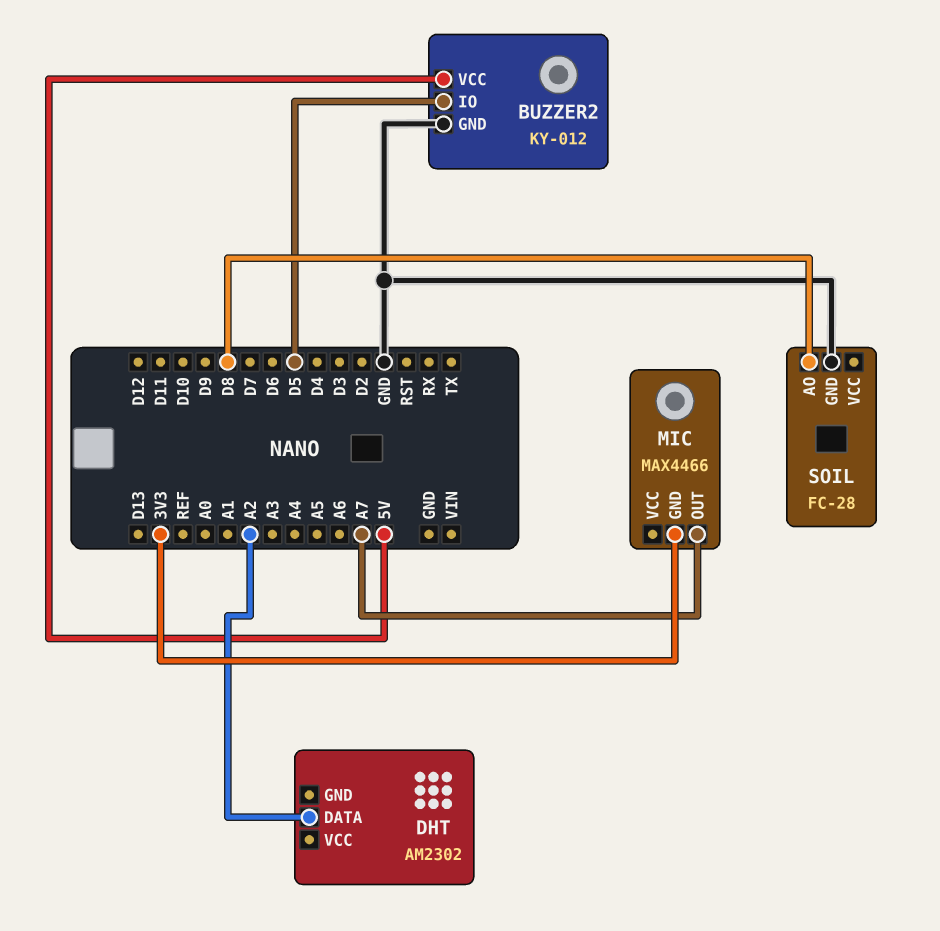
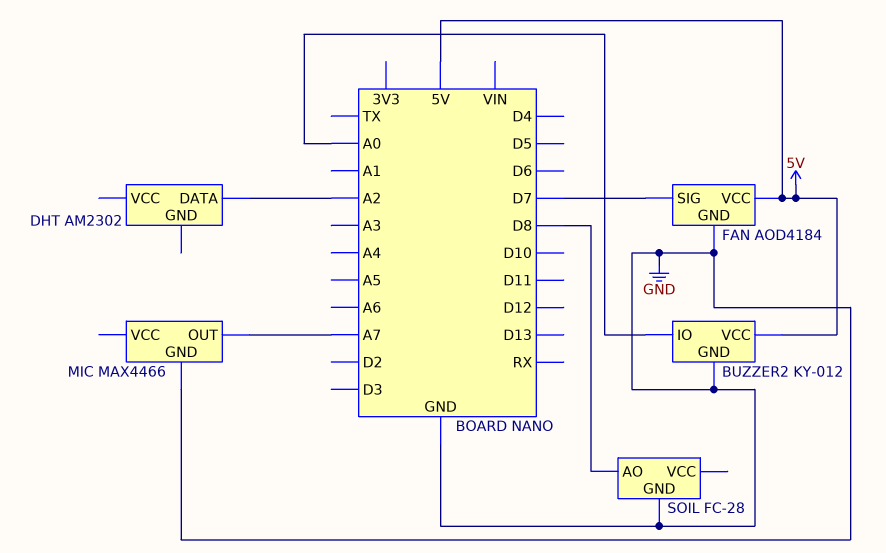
BUZZER2 pin IO: D5 -> A0
FAN: none -> AOD4184
FAN pin GND: none -> GND
FAN pin SIG: none -> D7
FAN pin VCC: none -> 5V
MIC pin GND: 3V3 -> GND

